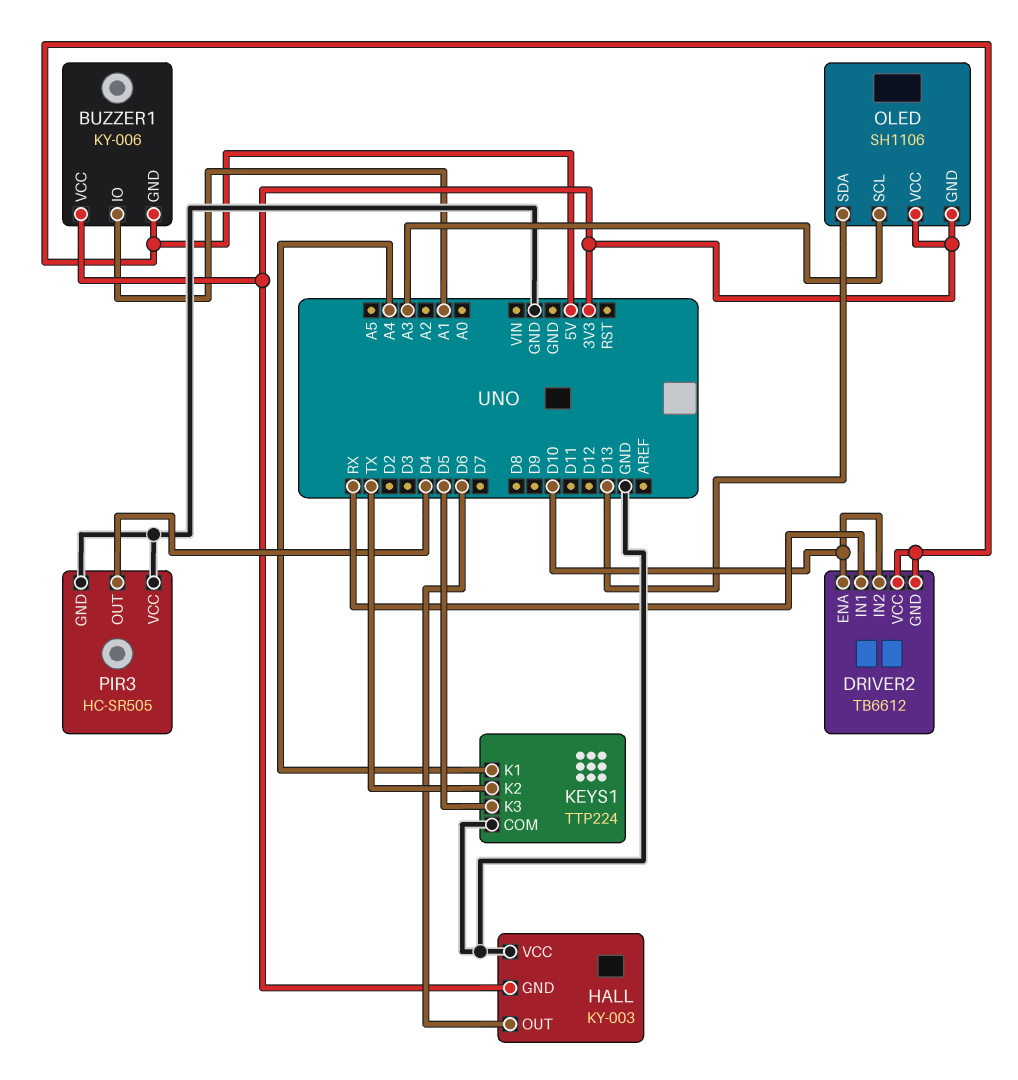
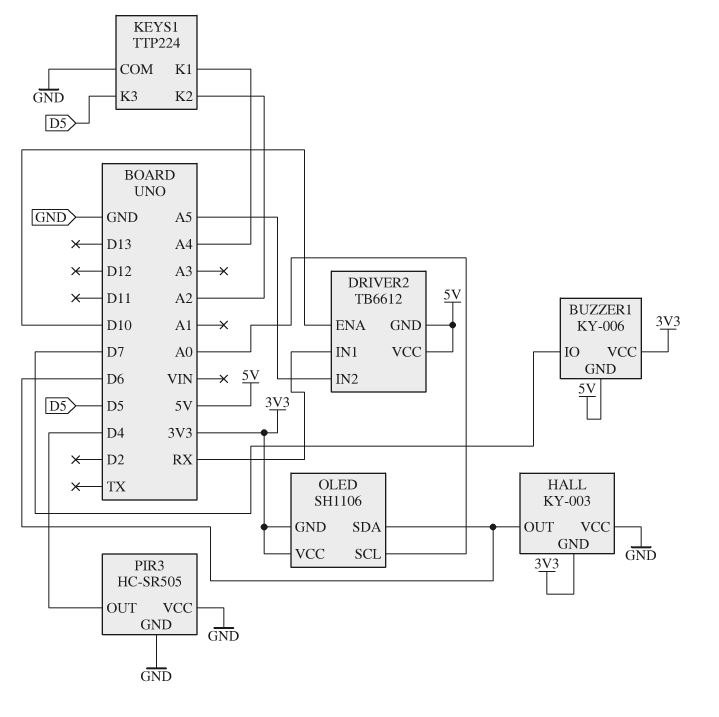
BUZZER1 pin IO: A1 -> D7
DRIVER2 pin IN2: D10 -> A5
KEYS1 pin K2: TX -> A2
OLED pin SCL: A3 -> A0
OLED pin SDA: D13 -> D6

